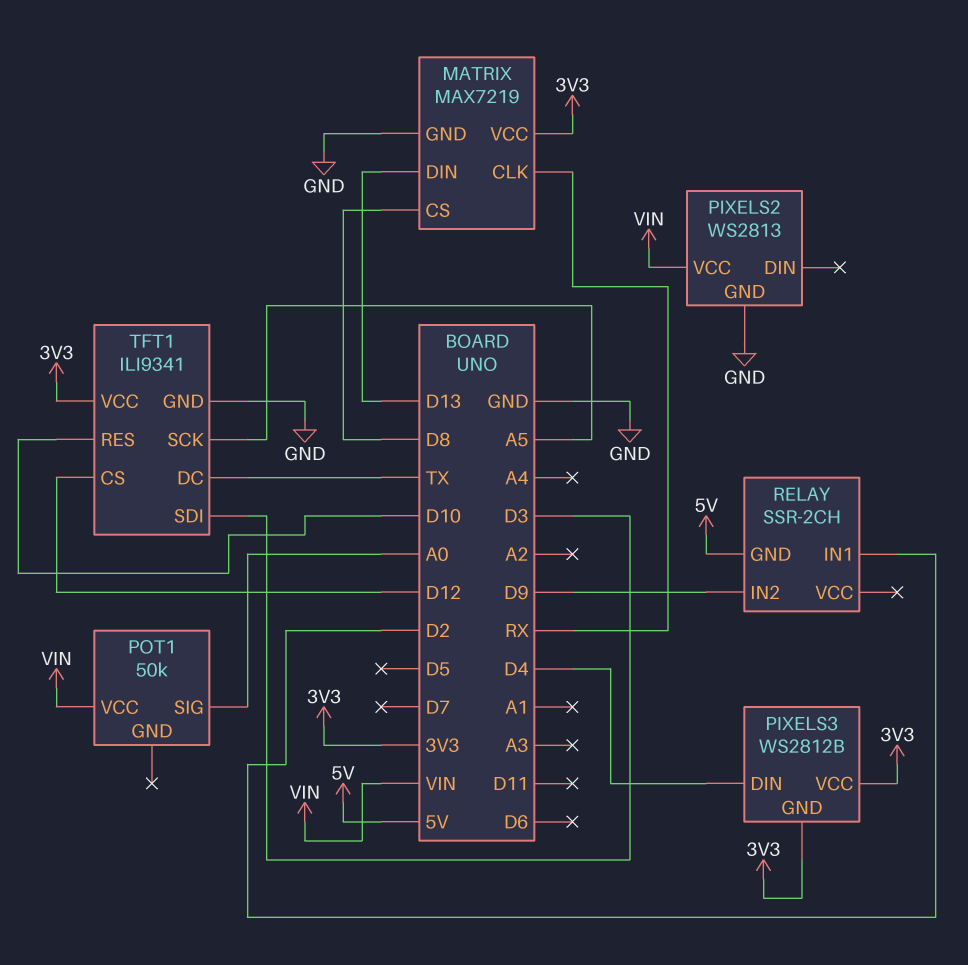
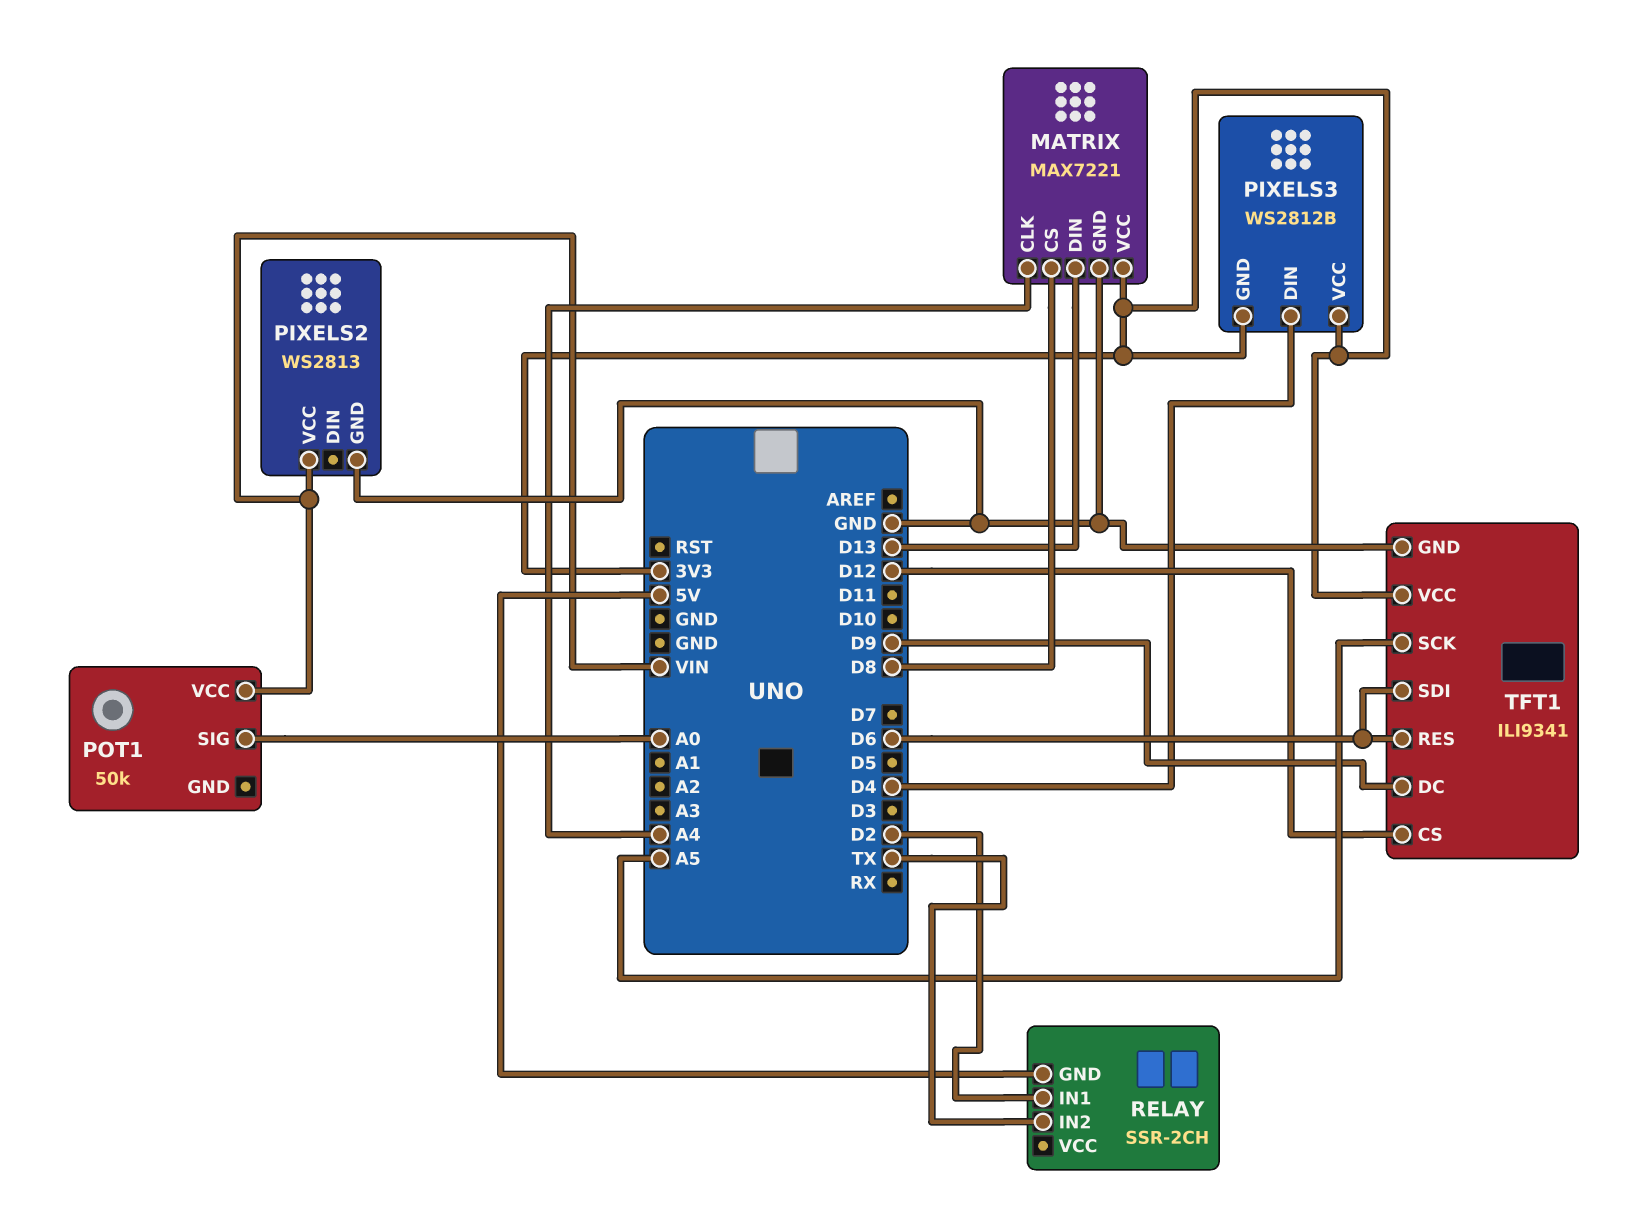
MATRIX: MAX7219 -> MAX7221
MATRIX pin CLK: RX -> A4
RELAY pin IN2: D9 -> TX
TFT1 pin DC: TX -> D9
TFT1 pin RES: D10 -> D6
TFT1 pin SDI: D3 -> D6

